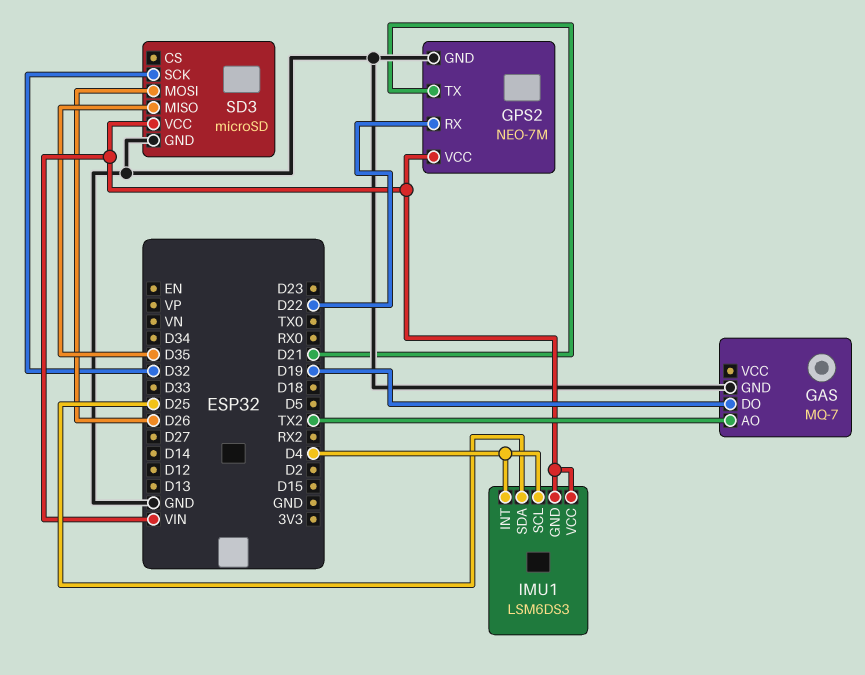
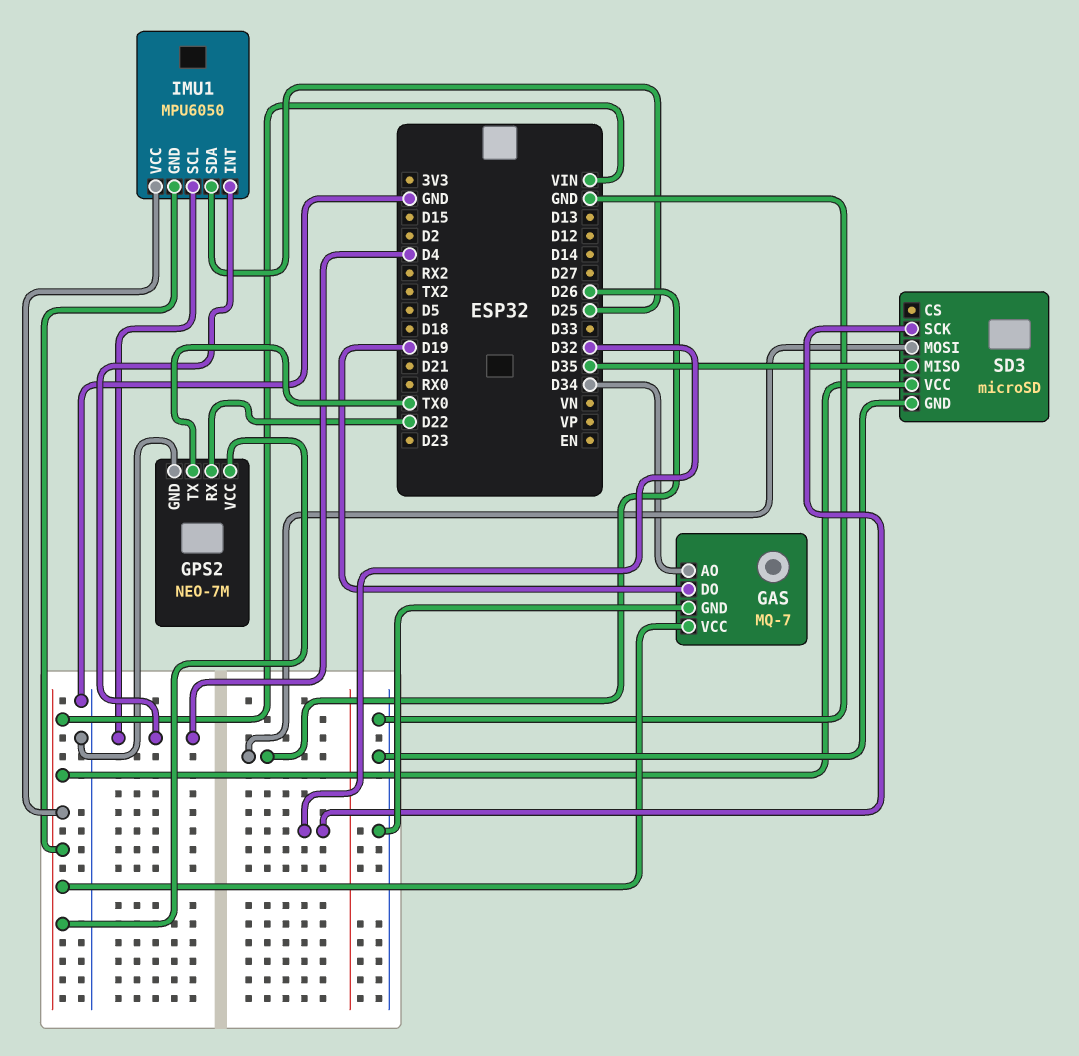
GAS pin AO: TX2 -> D34
GAS pin VCC: none -> VIN
GPS2 pin TX: D21 -> TX0
IMU1: LSM6DS3 -> MPU6050

